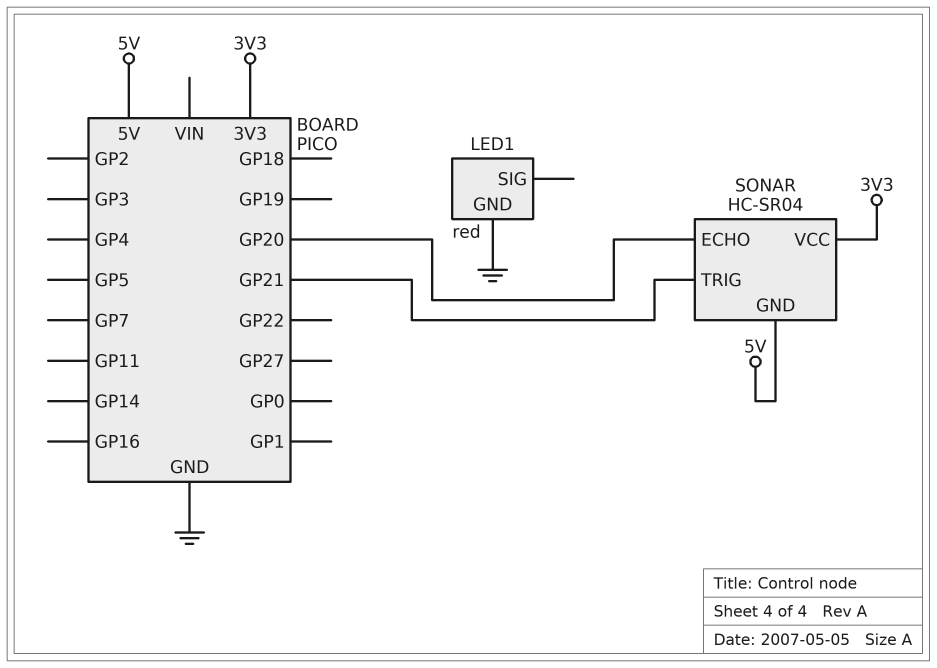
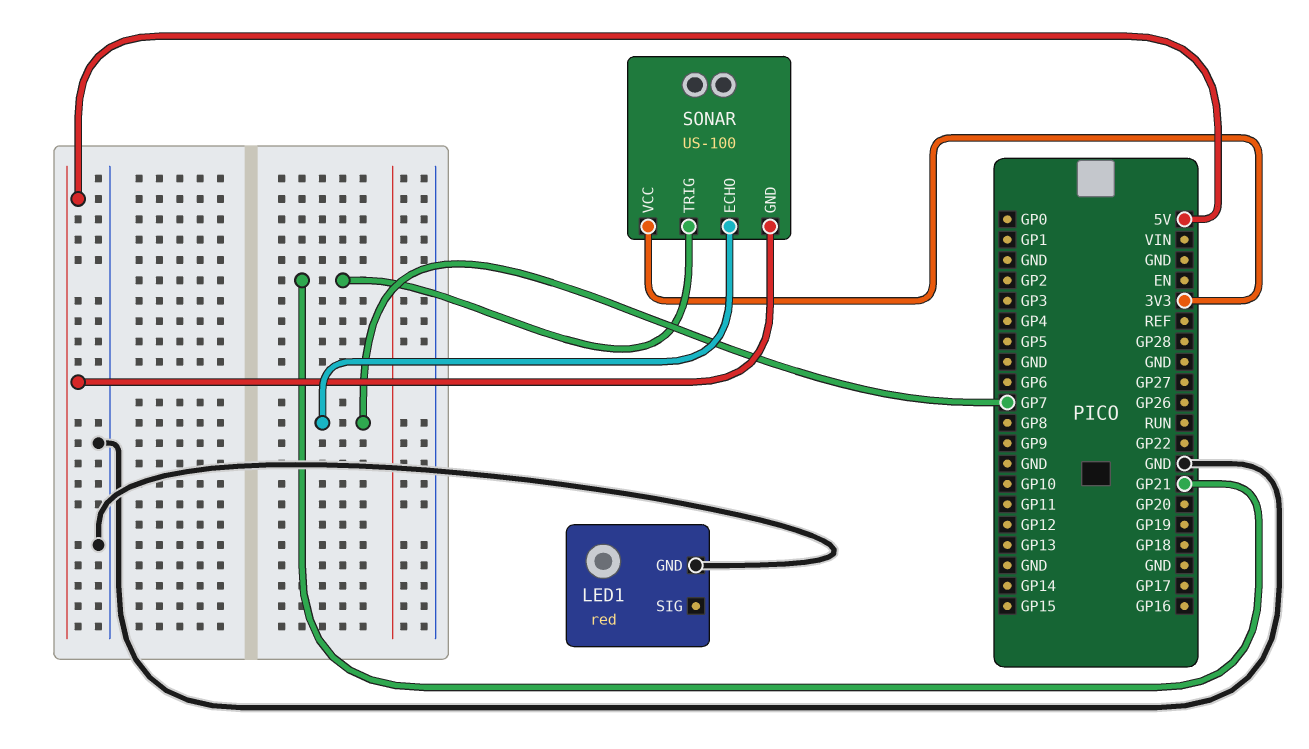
SONAR: HC-SR04 -> US-100
SONAR pin ECHO: GP20 -> GP7

